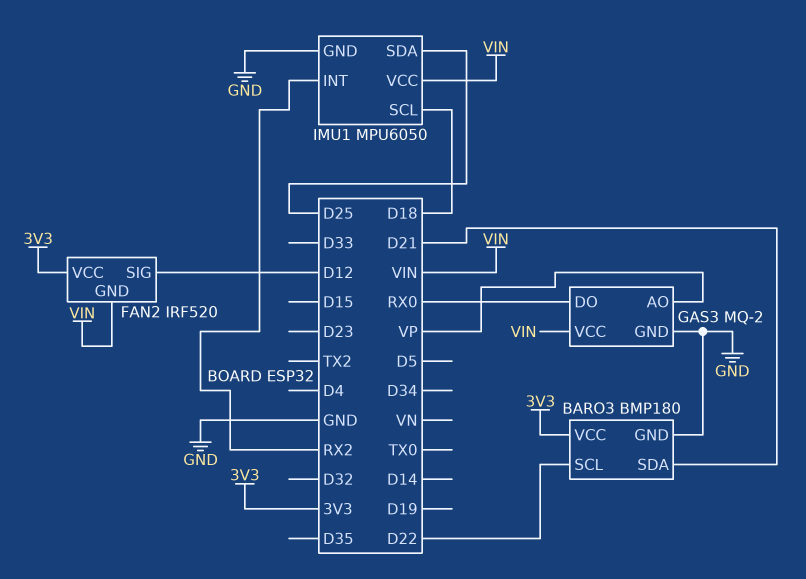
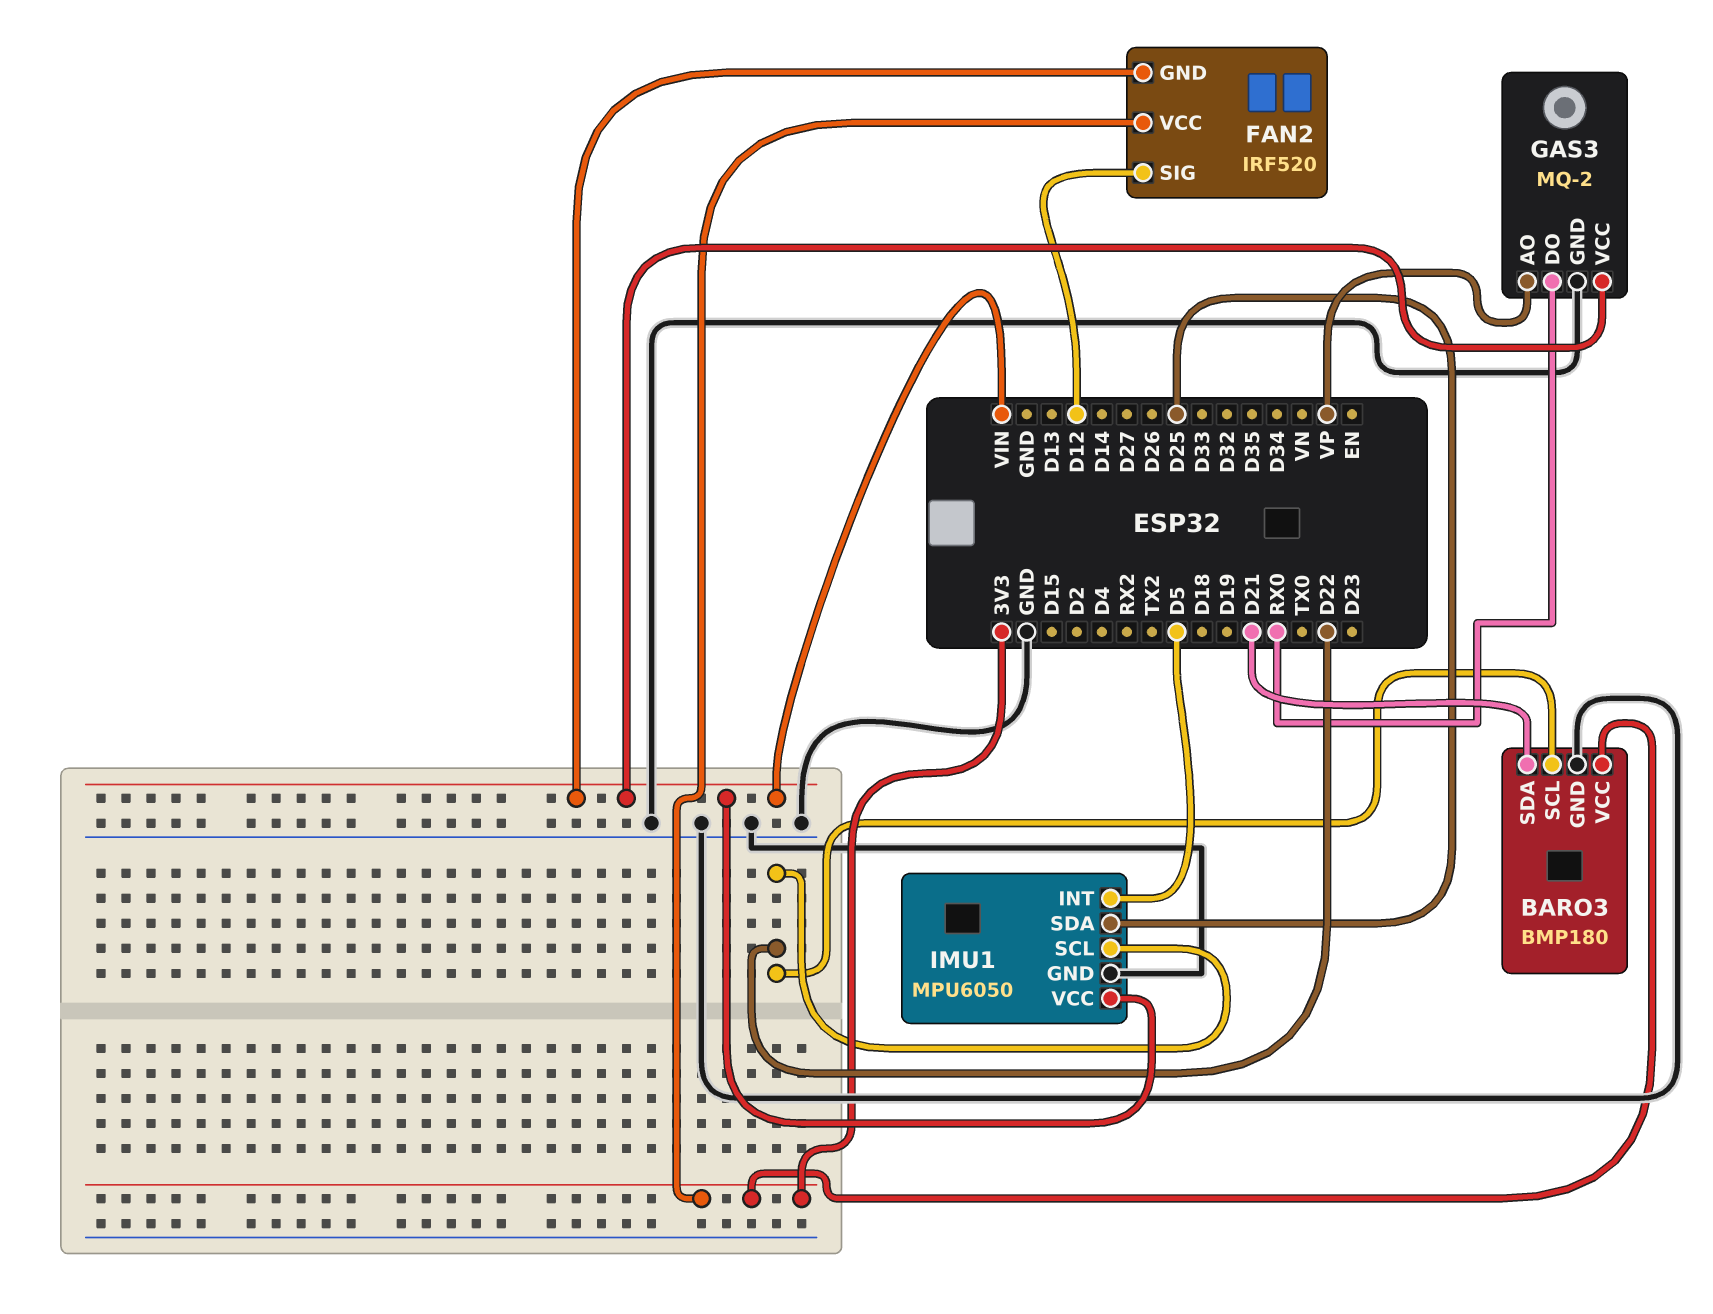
IMU1 pin INT: RX2 -> D5
IMU1 pin SCL: D18 -> D22

